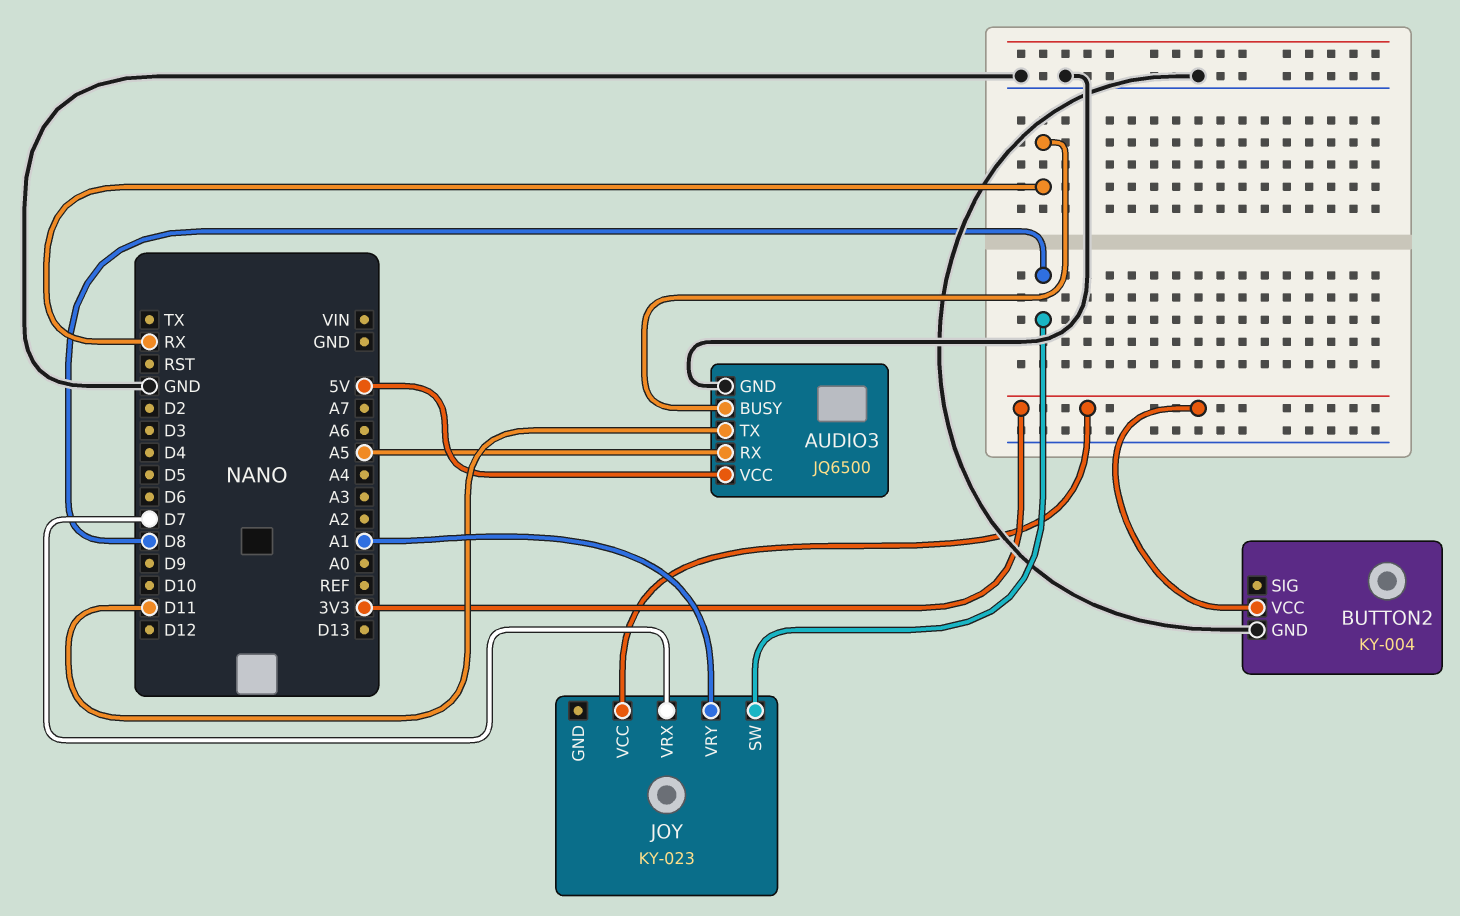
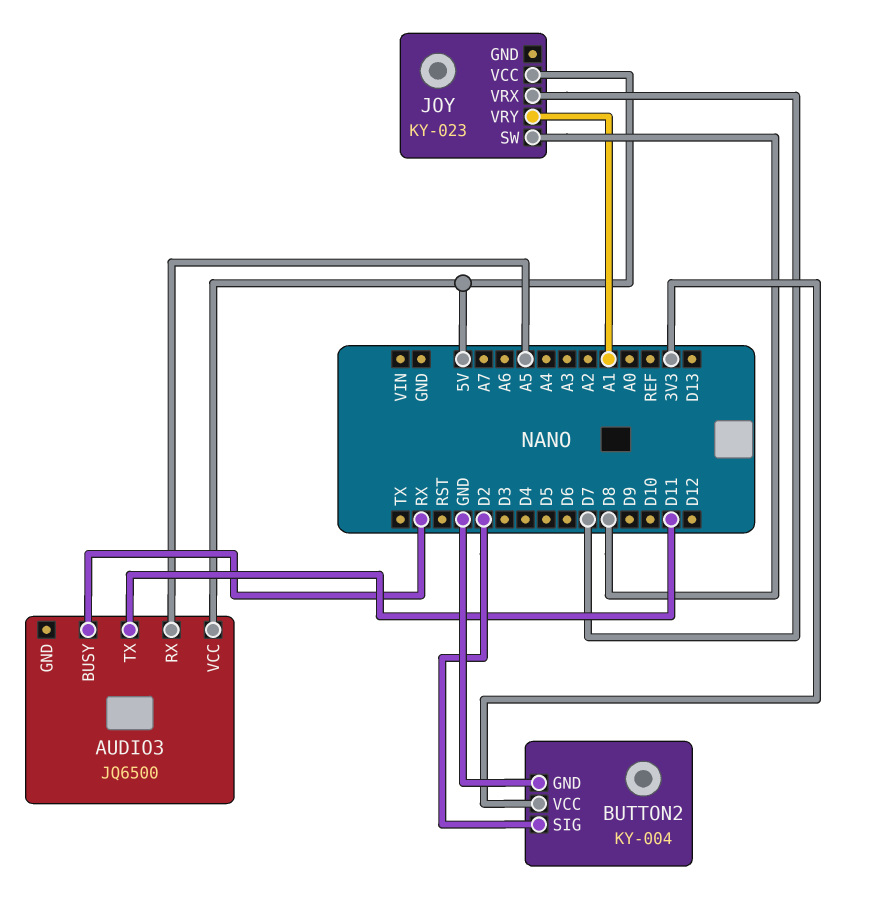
AUDIO3 pin GND: GND -> none
BUTTON2 pin SIG: none -> D2
JOY pin VCC: 3V3 -> 5V

